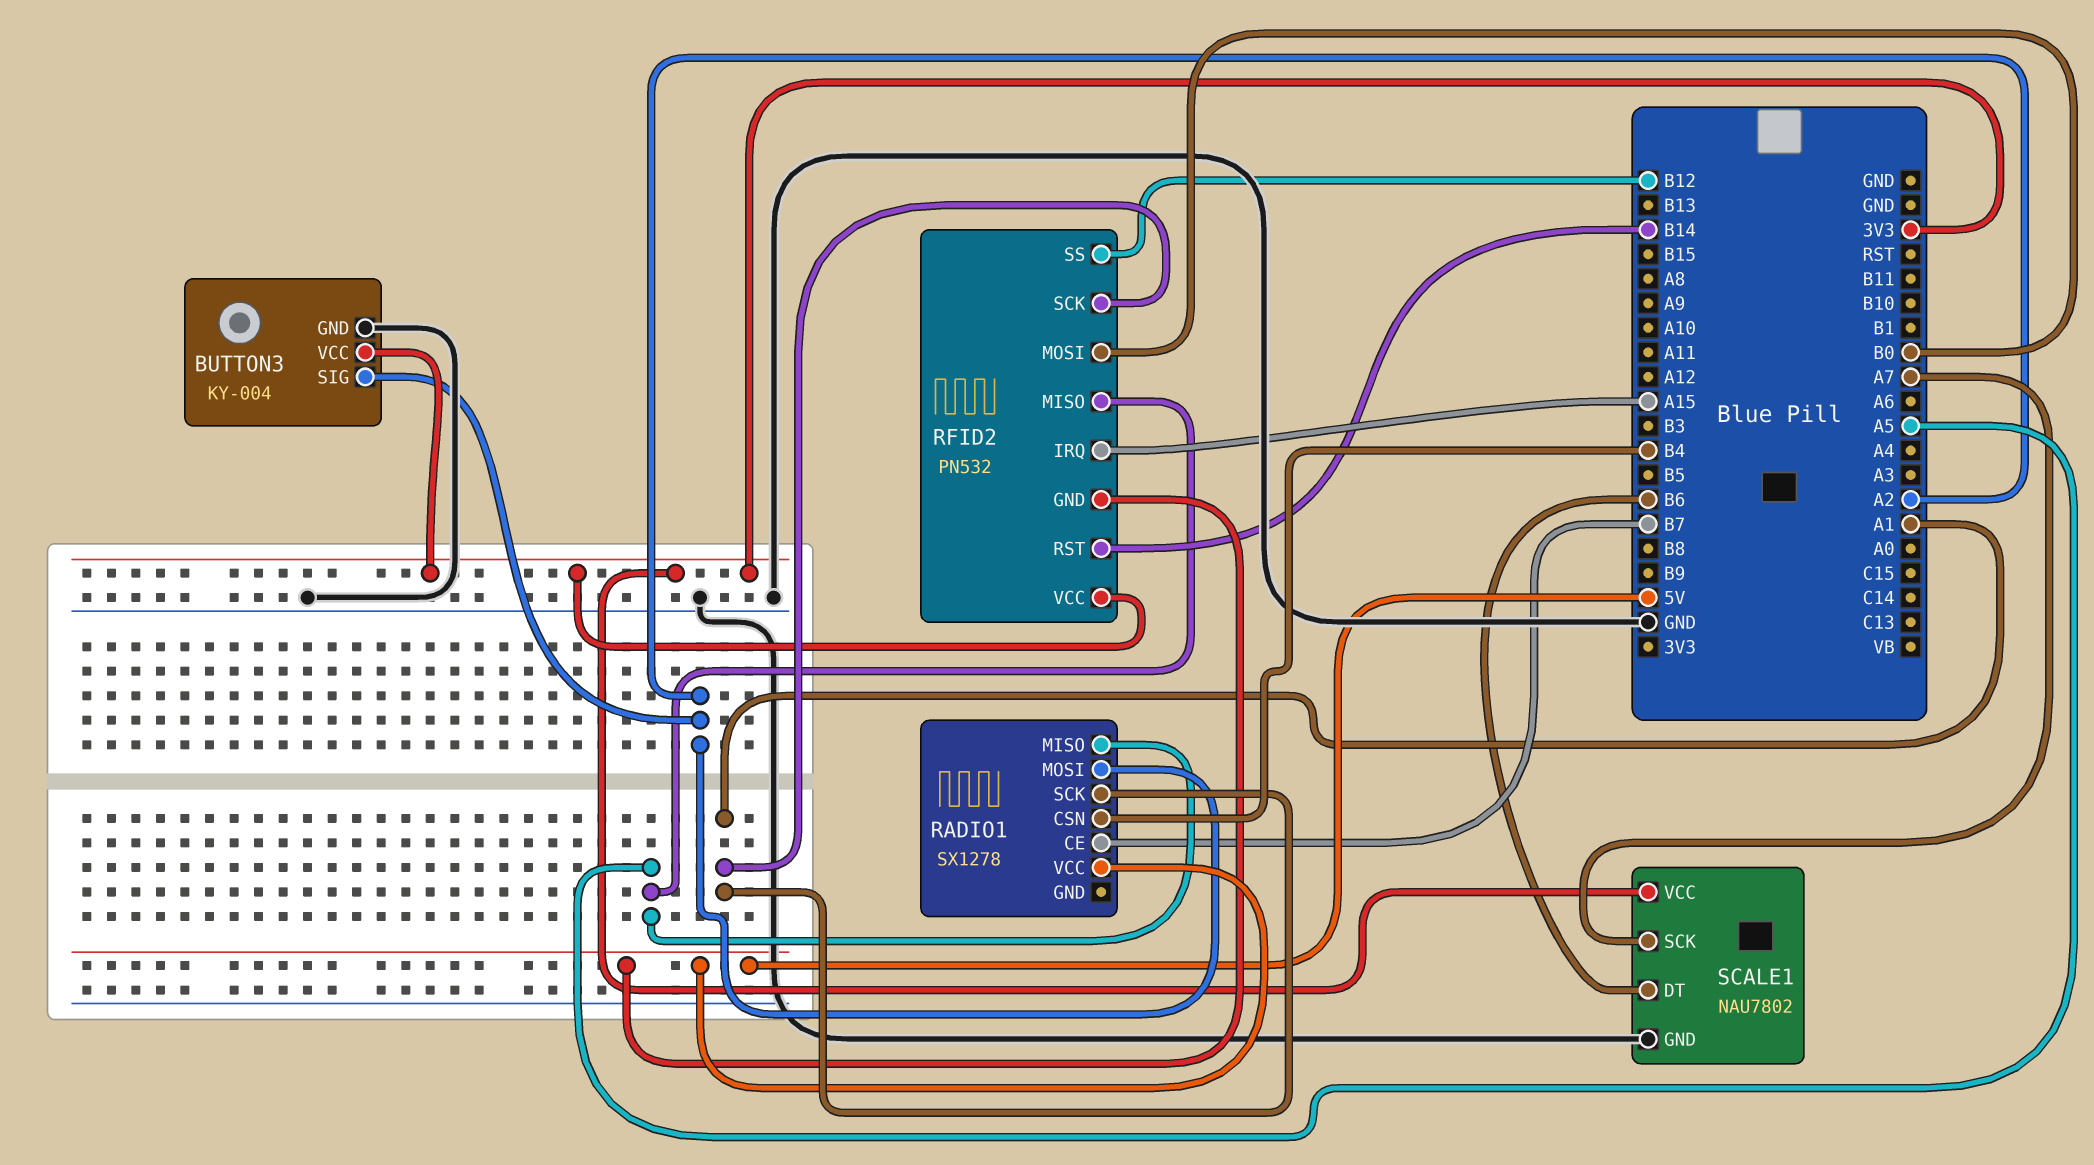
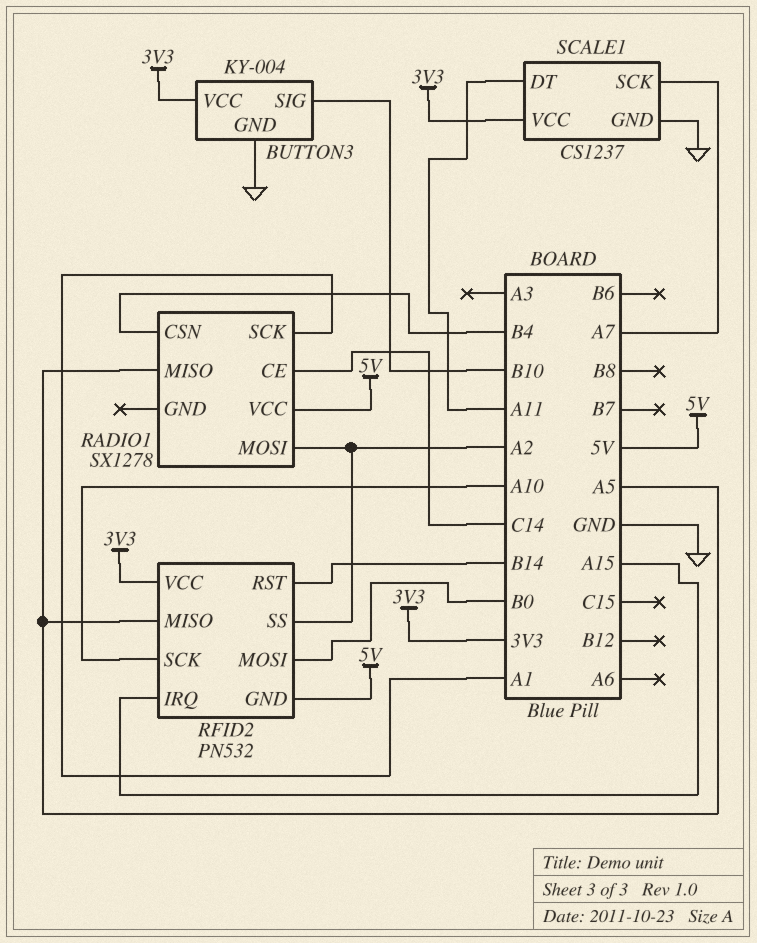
BUTTON3 pin SIG: A2 -> B10
RADIO1 pin CE: B7 -> C14
RFID2 pin SCK: A1 -> A10
RFID2 pin SS: B12 -> A2
SCALE1: NAU7802 -> CS1237
SCALE1 pin DT: B6 -> A11

